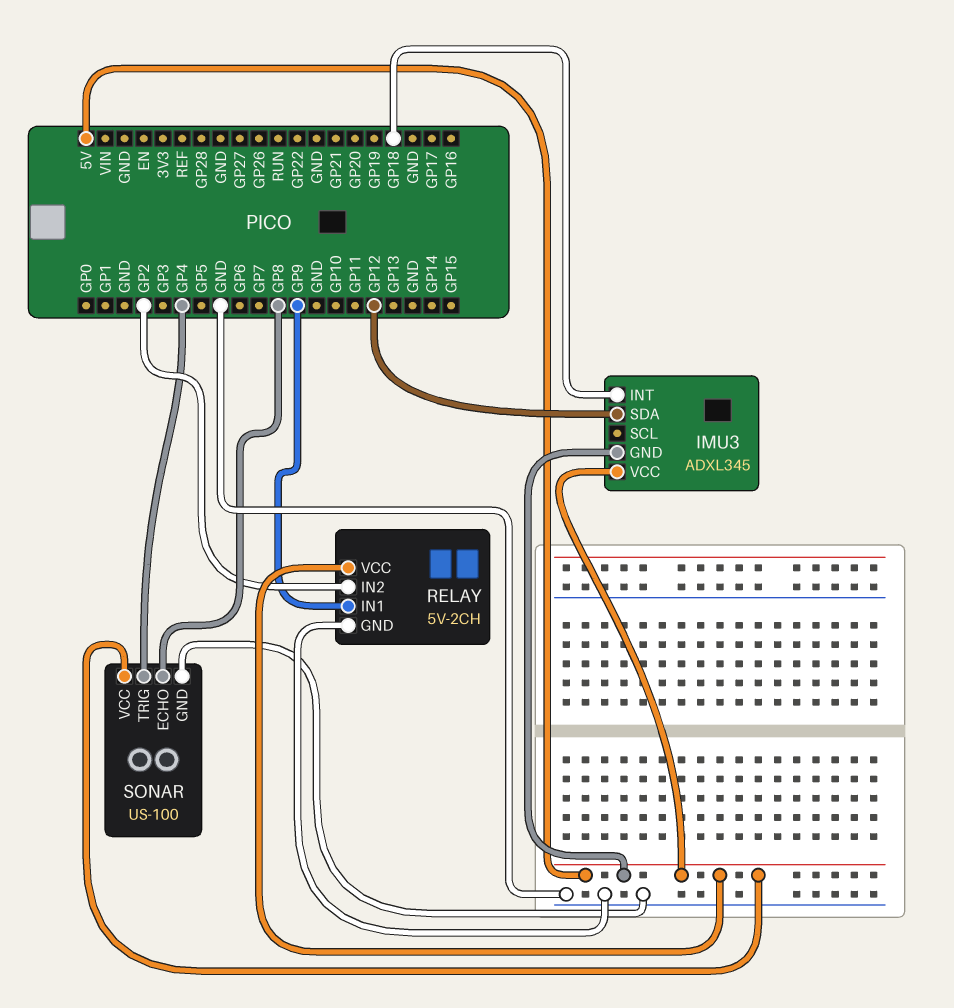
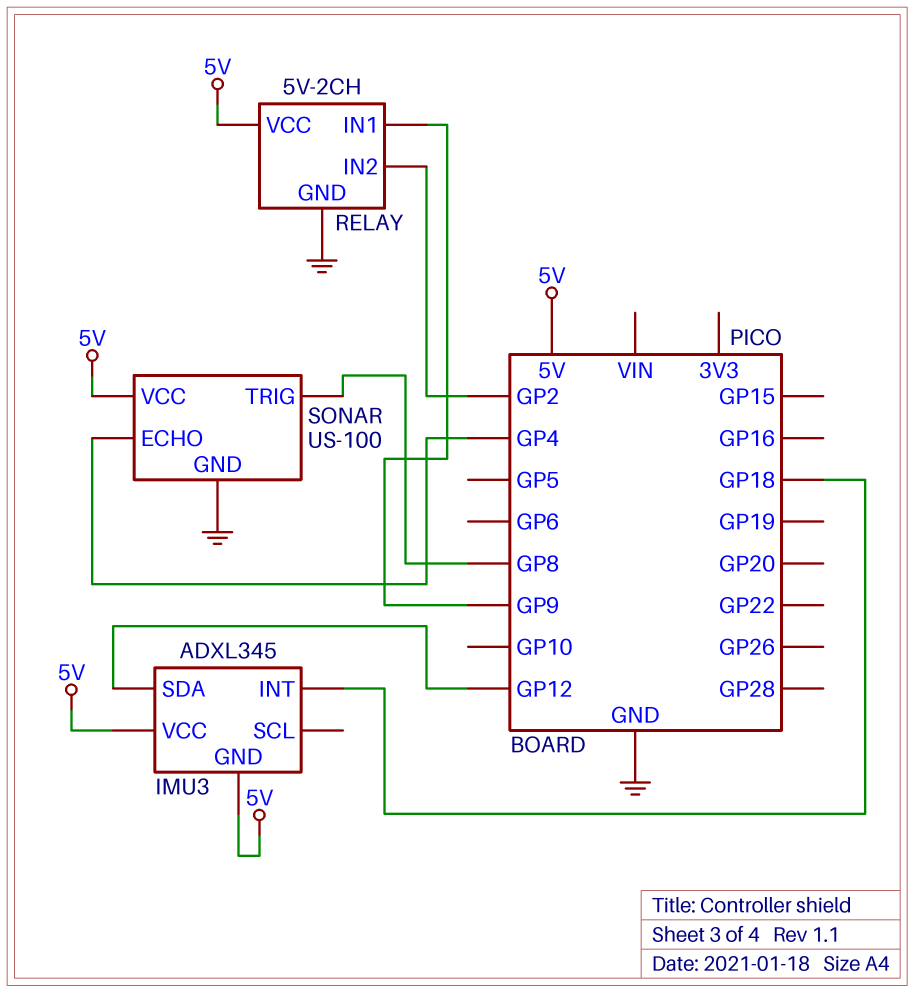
SONAR pin ECHO: GP8 -> GP4
SONAR pin TRIG: GP4 -> GP8

